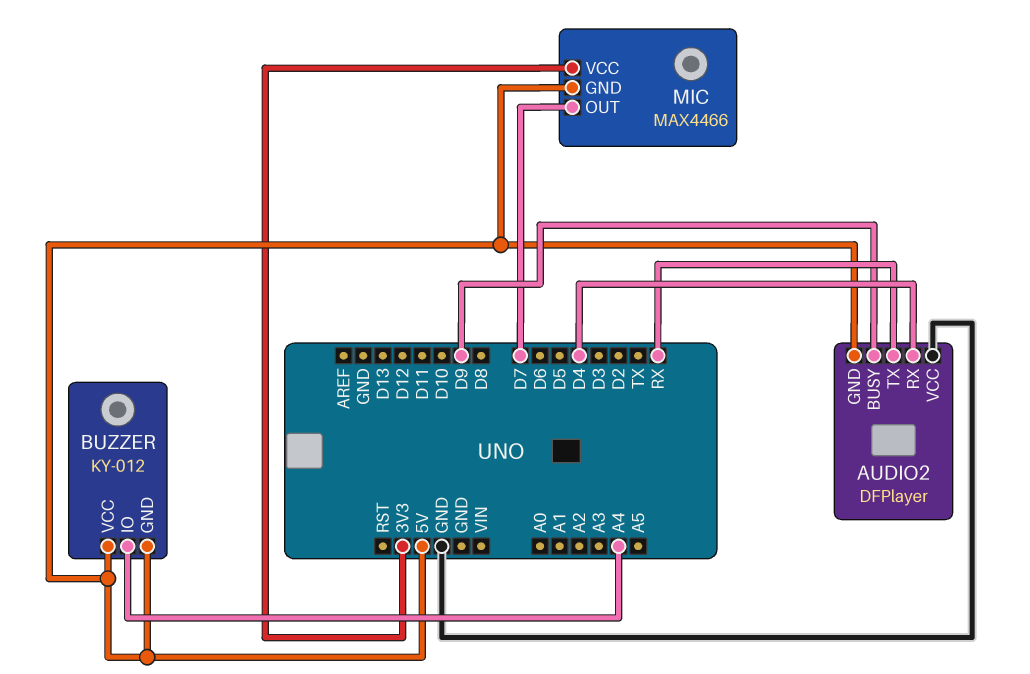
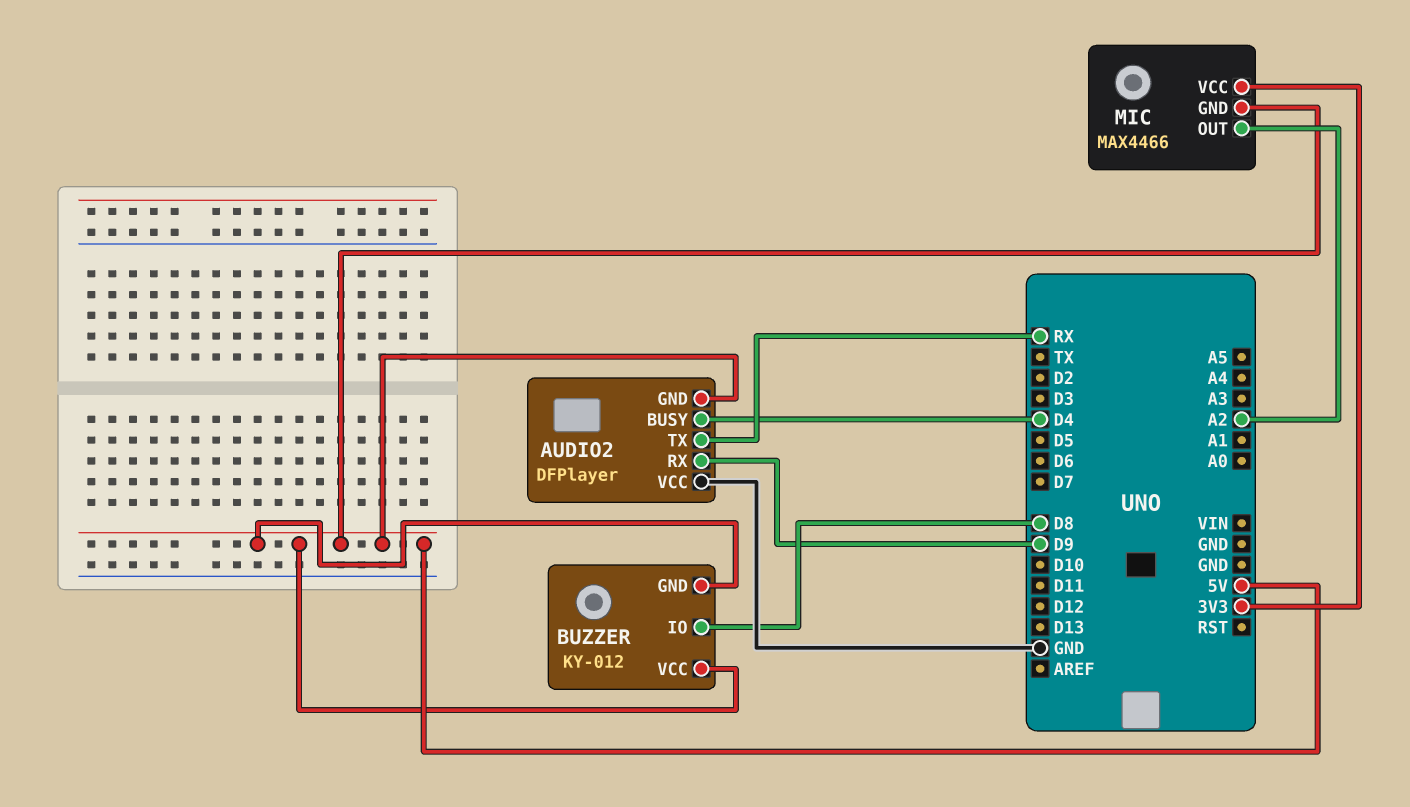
AUDIO2 pin BUSY: D9 -> D4
AUDIO2 pin RX: D4 -> D9
BUZZER pin IO: A4 -> D8
MIC pin OUT: D7 -> A2

